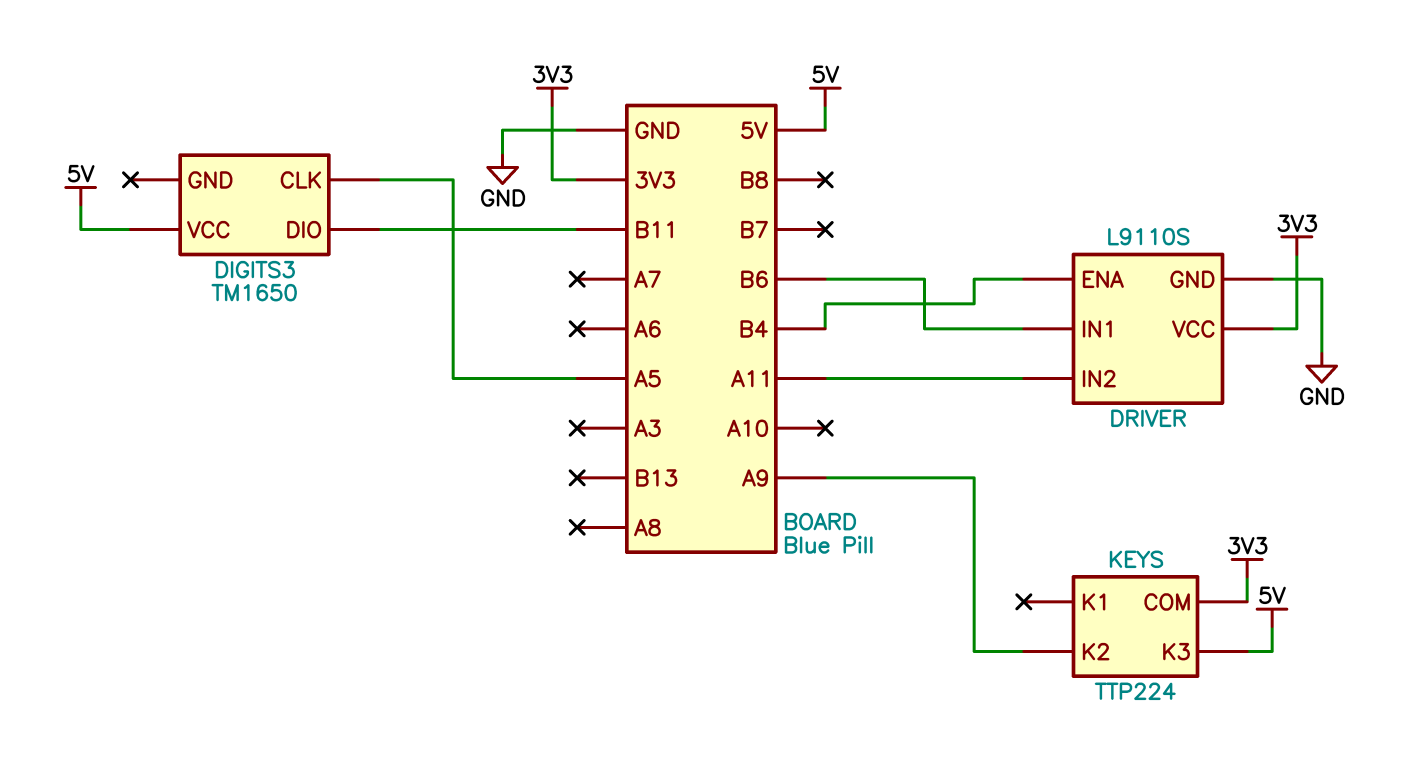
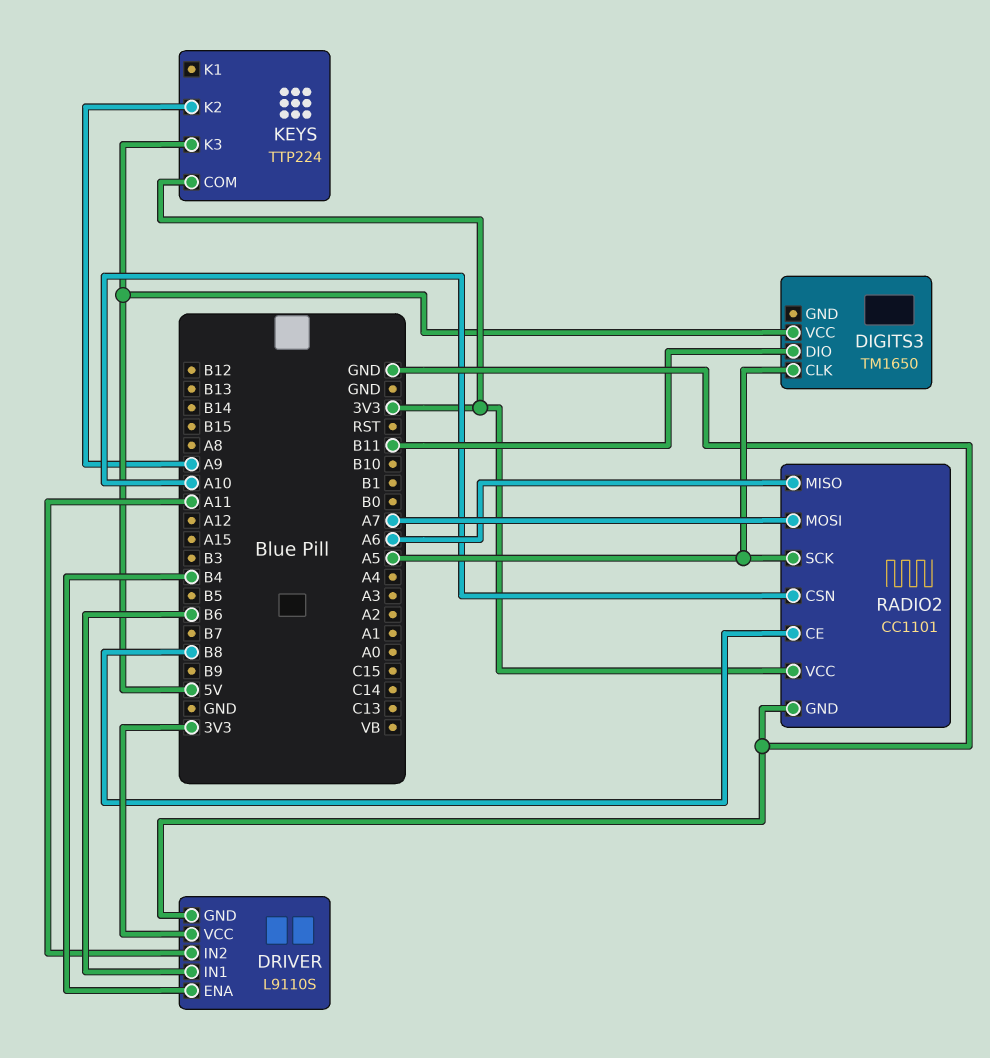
RADIO2: none -> CC1101
RADIO2 pin CE: none -> B8
RADIO2 pin CSN: none -> A10
RADIO2 pin GND: none -> GND
RADIO2 pin MISO: none -> A6
RADIO2 pin MOSI: none -> A7
RADIO2 pin SCK: none -> A5
RADIO2 pin VCC: none -> 3V3

